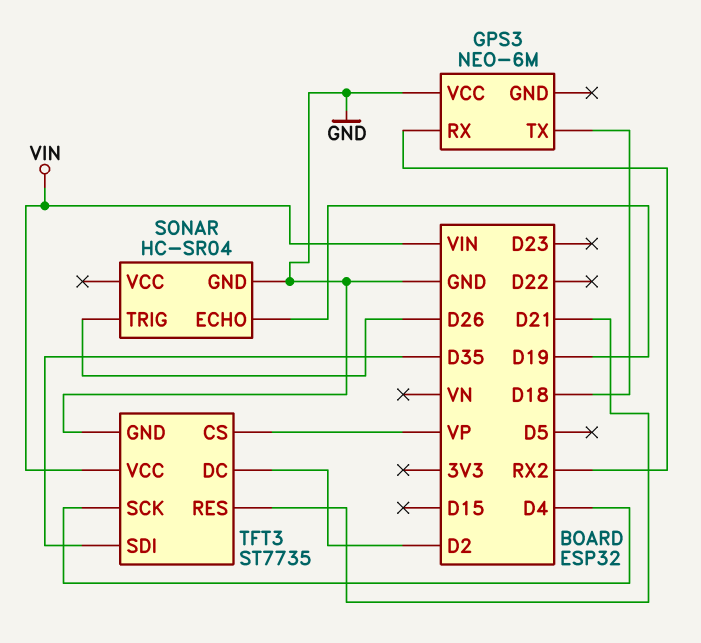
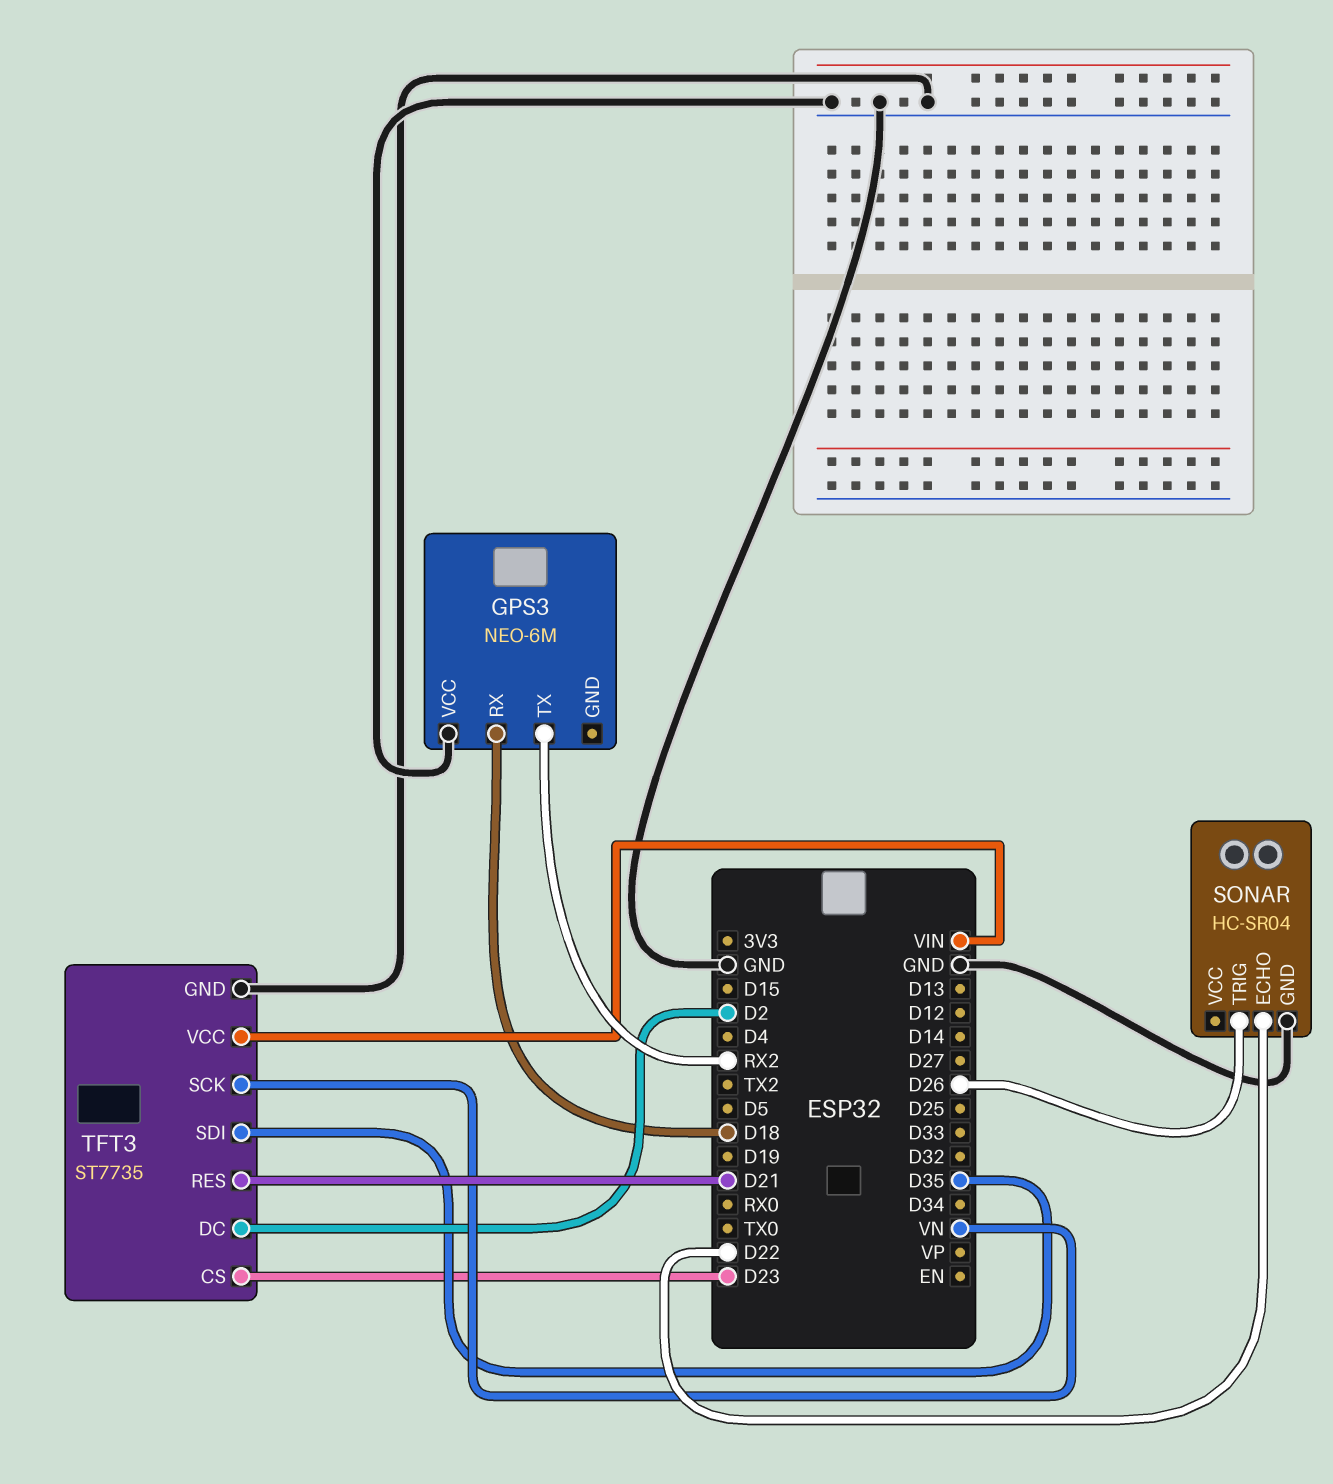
GPS3 pin RX: RX2 -> D18
GPS3 pin TX: D18 -> RX2
SONAR pin ECHO: D19 -> D22
TFT3 pin CS: VP -> D23
TFT3 pin SCK: D4 -> VN

